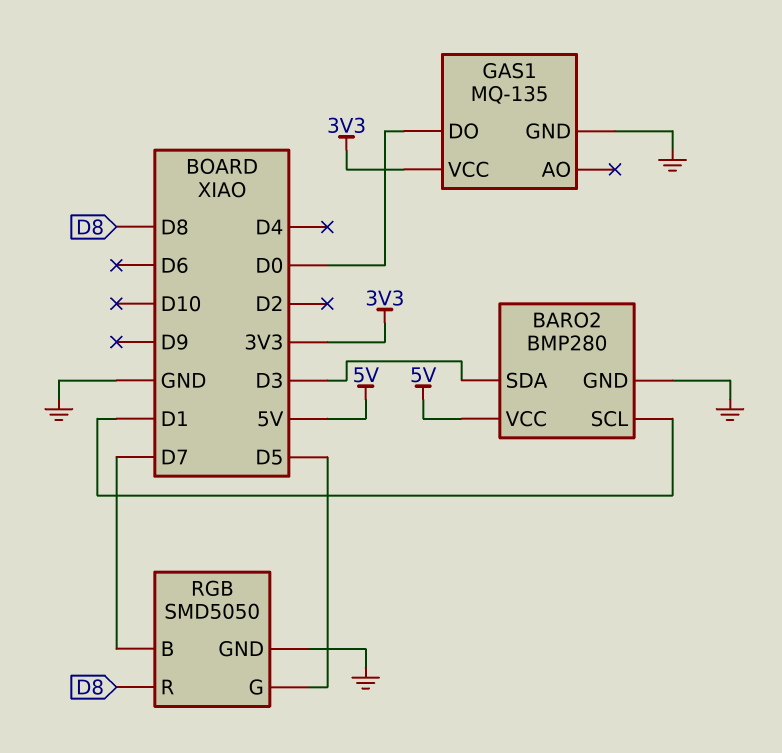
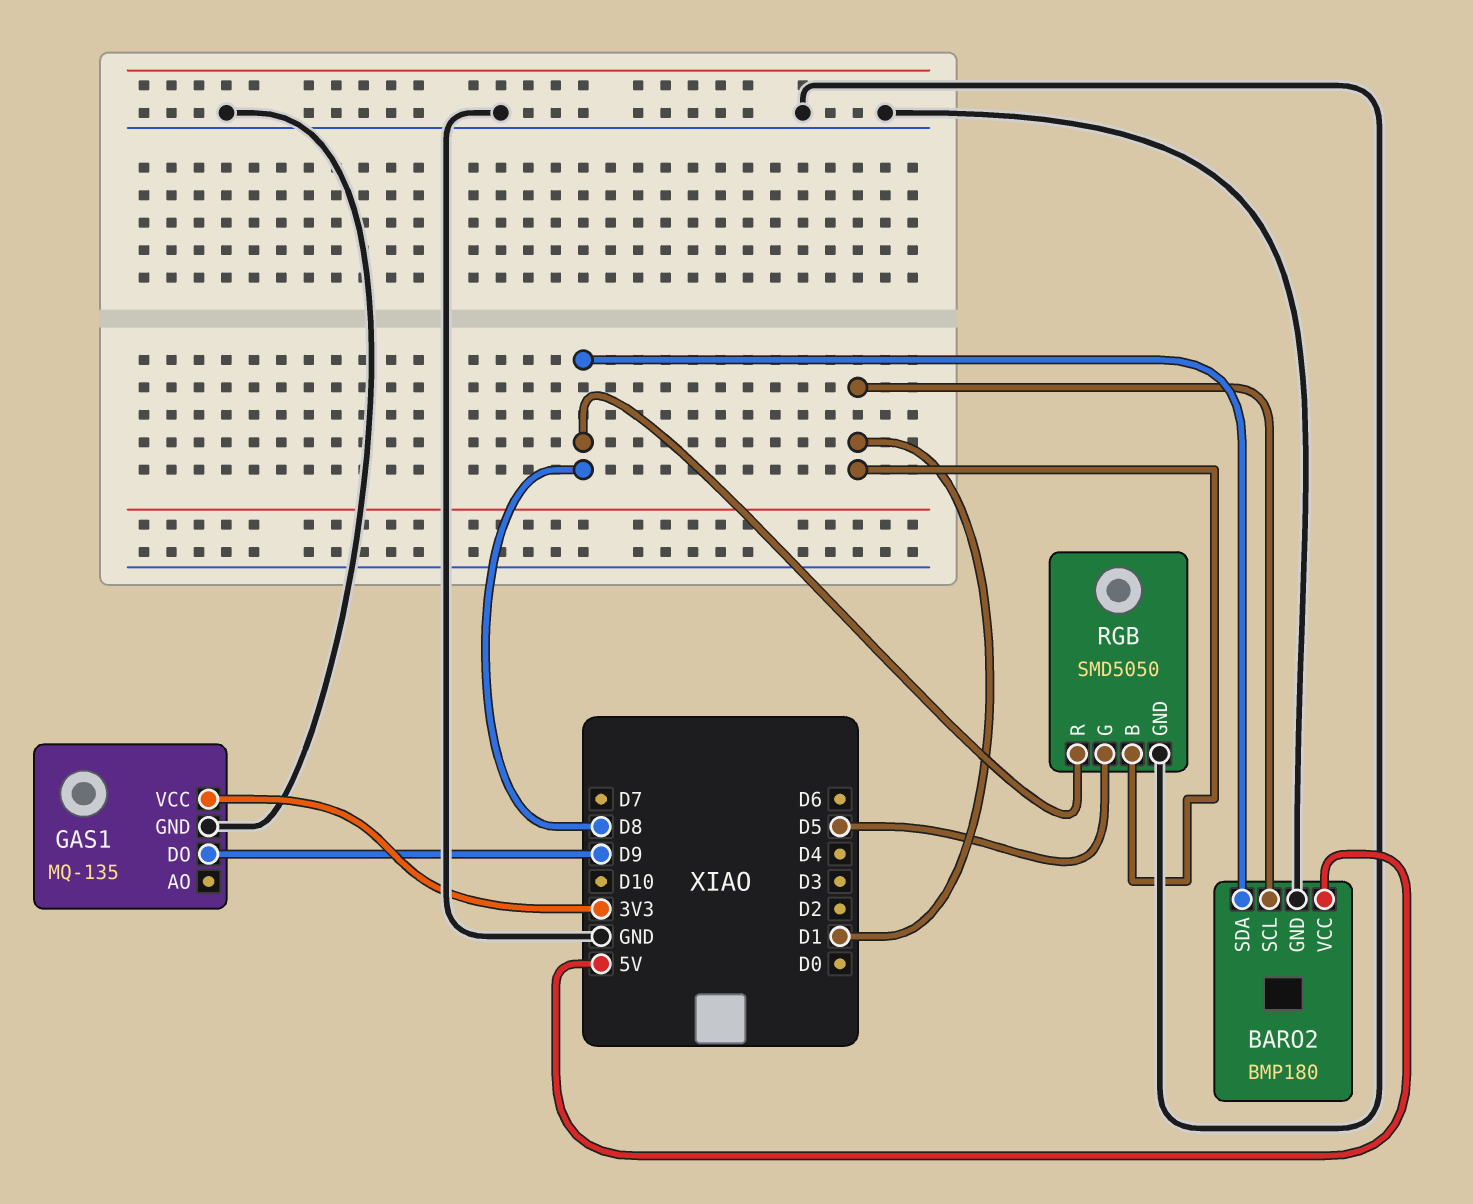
BARO2: BMP280 -> BMP180
BARO2 pin SDA: D3 -> D8
GAS1 pin DO: D0 -> D9
RGB pin B: D7 -> D1

